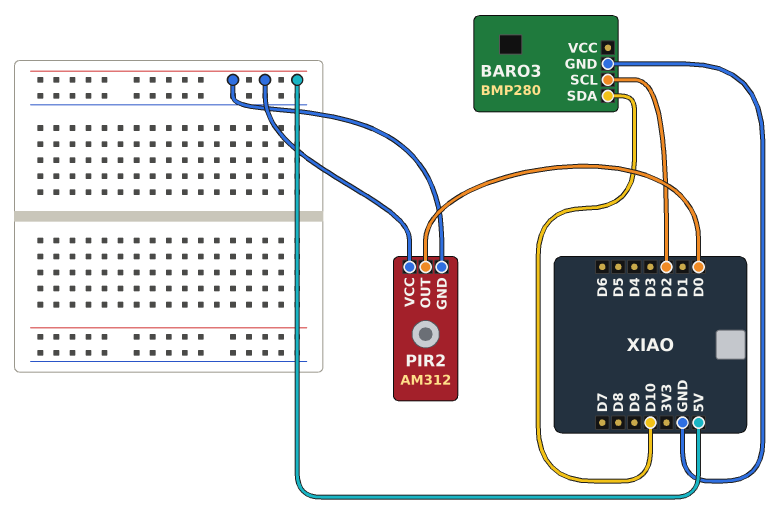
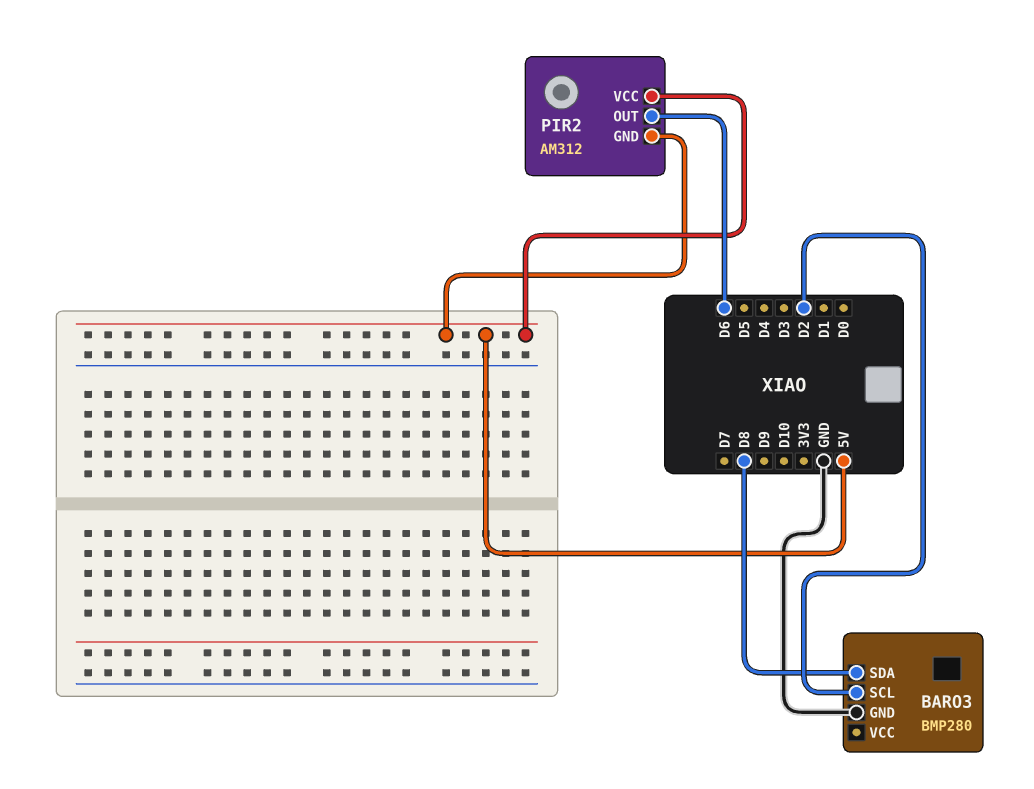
BARO3 pin SDA: D10 -> D8
PIR2 pin OUT: D0 -> D6

